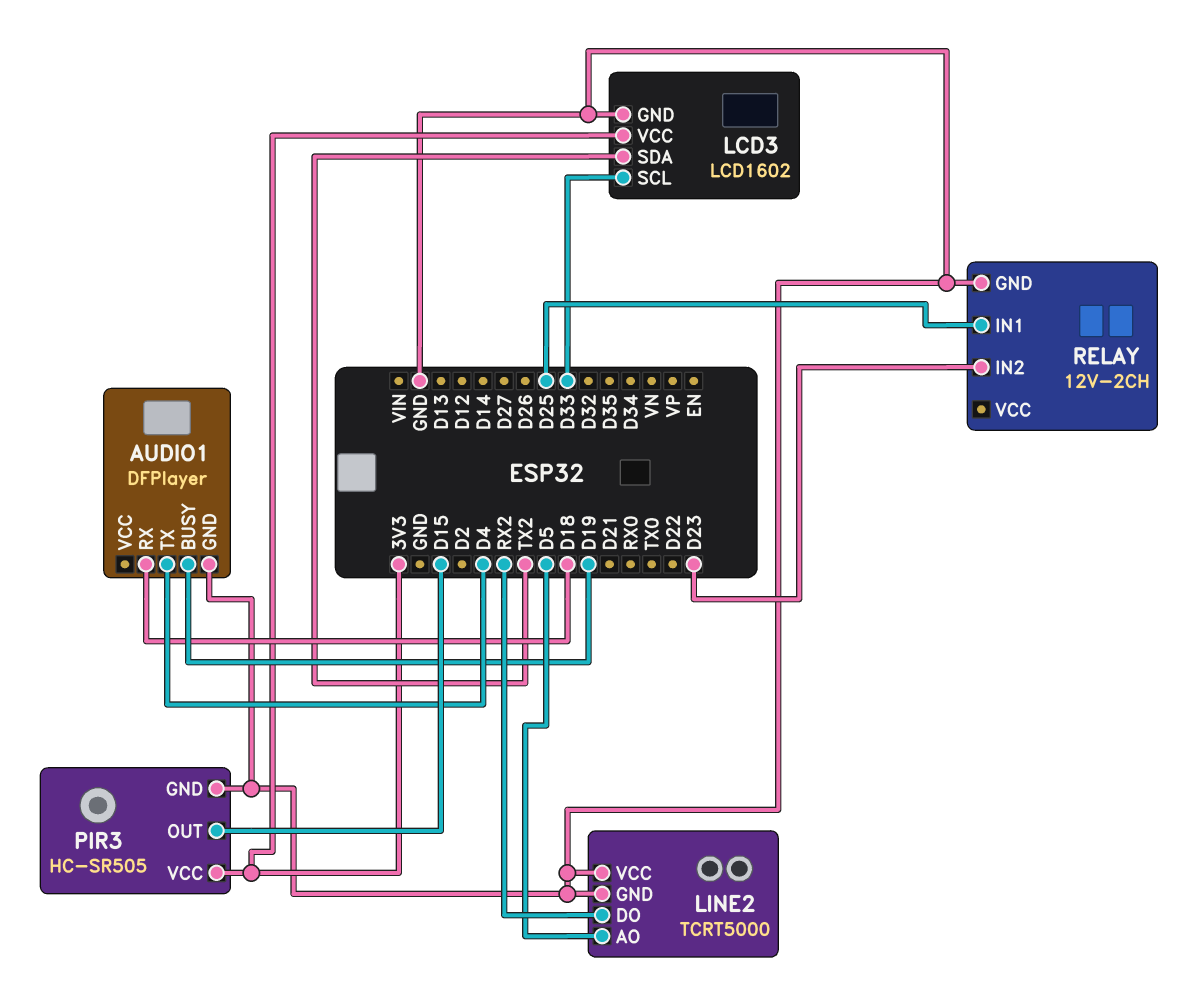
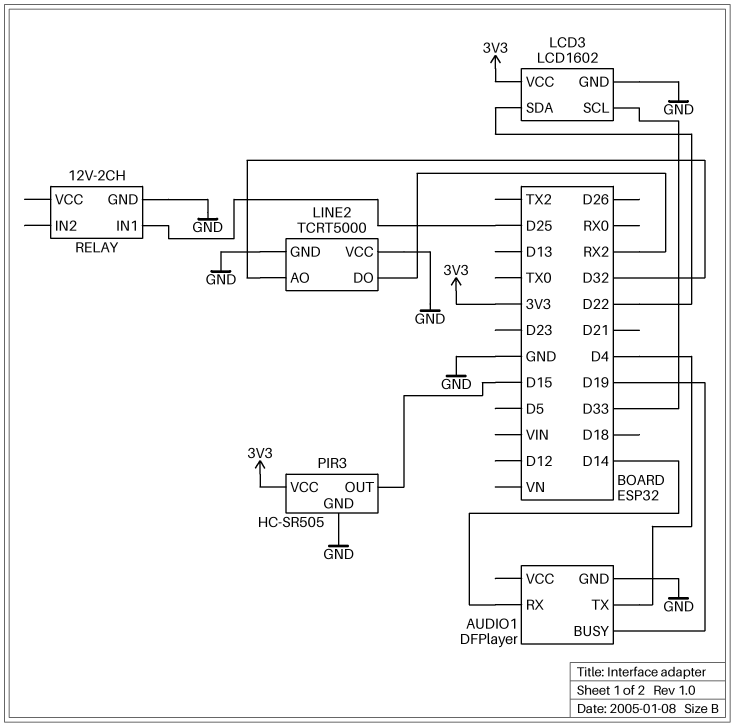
AUDIO1 pin RX: D18 -> D14
LCD3 pin SDA: TX2 -> D22
LINE2 pin AO: D5 -> D32
RELAY pin IN2: D23 -> none

